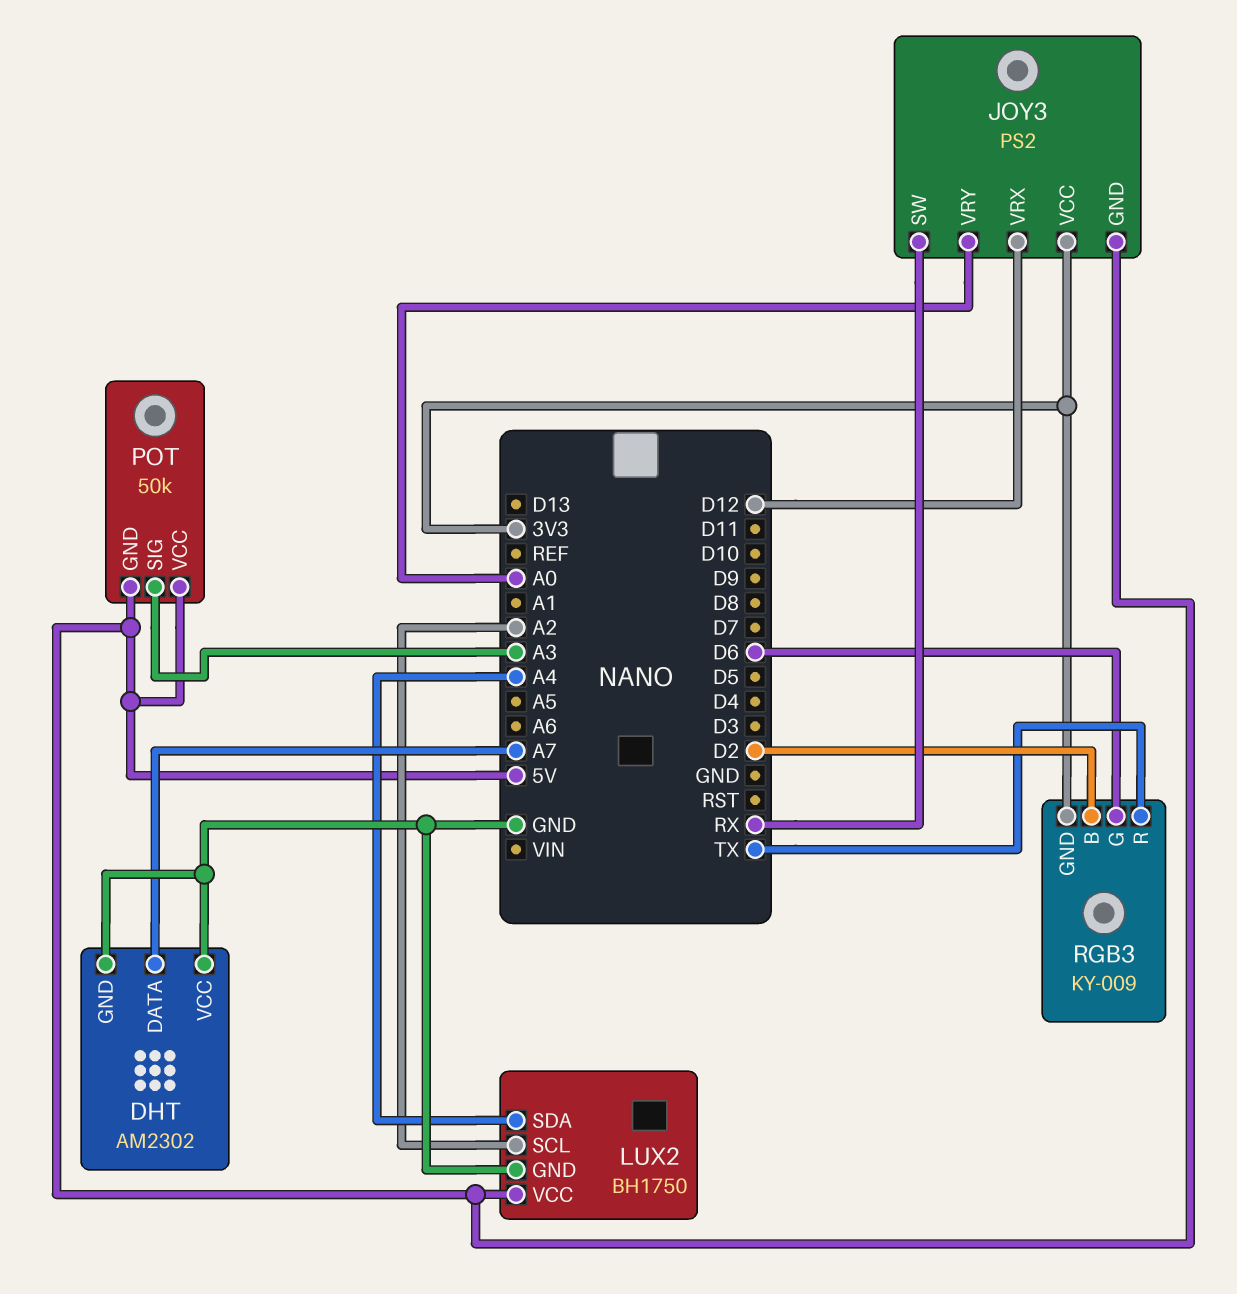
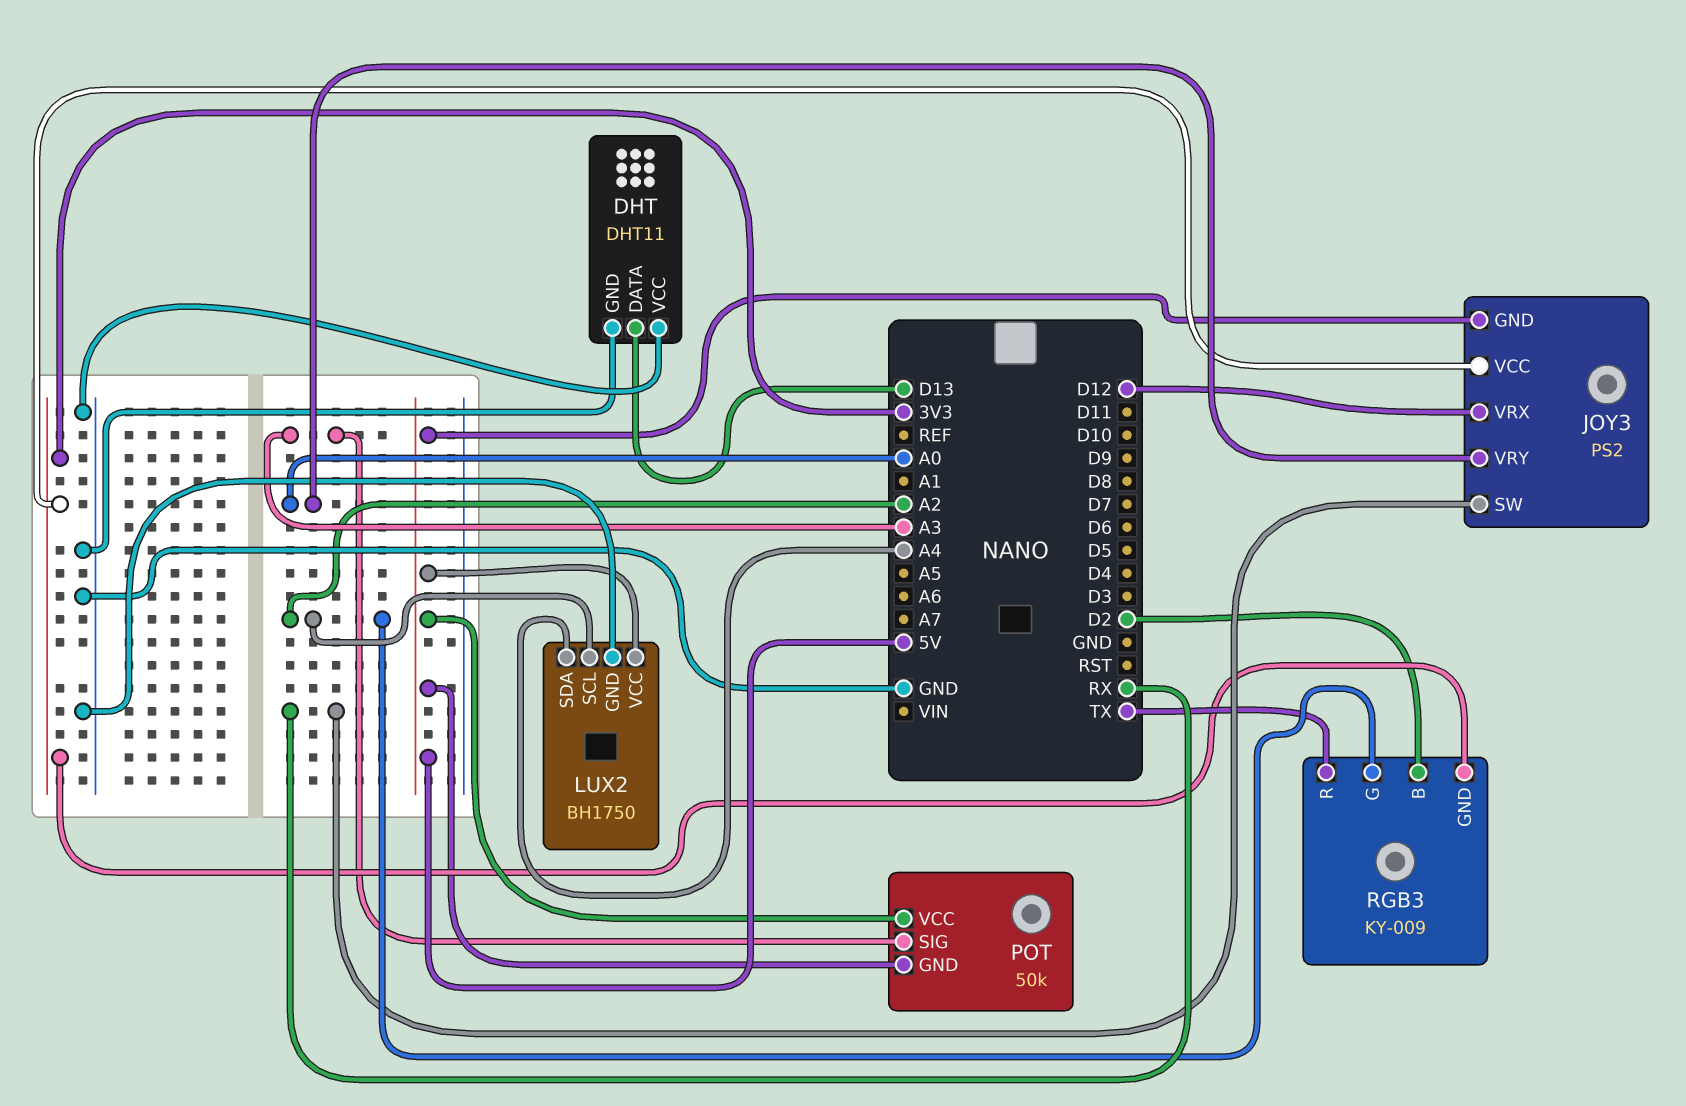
DHT: AM2302 -> DHT11
DHT pin DATA: A7 -> D13
RGB3 pin G: D6 -> A2

